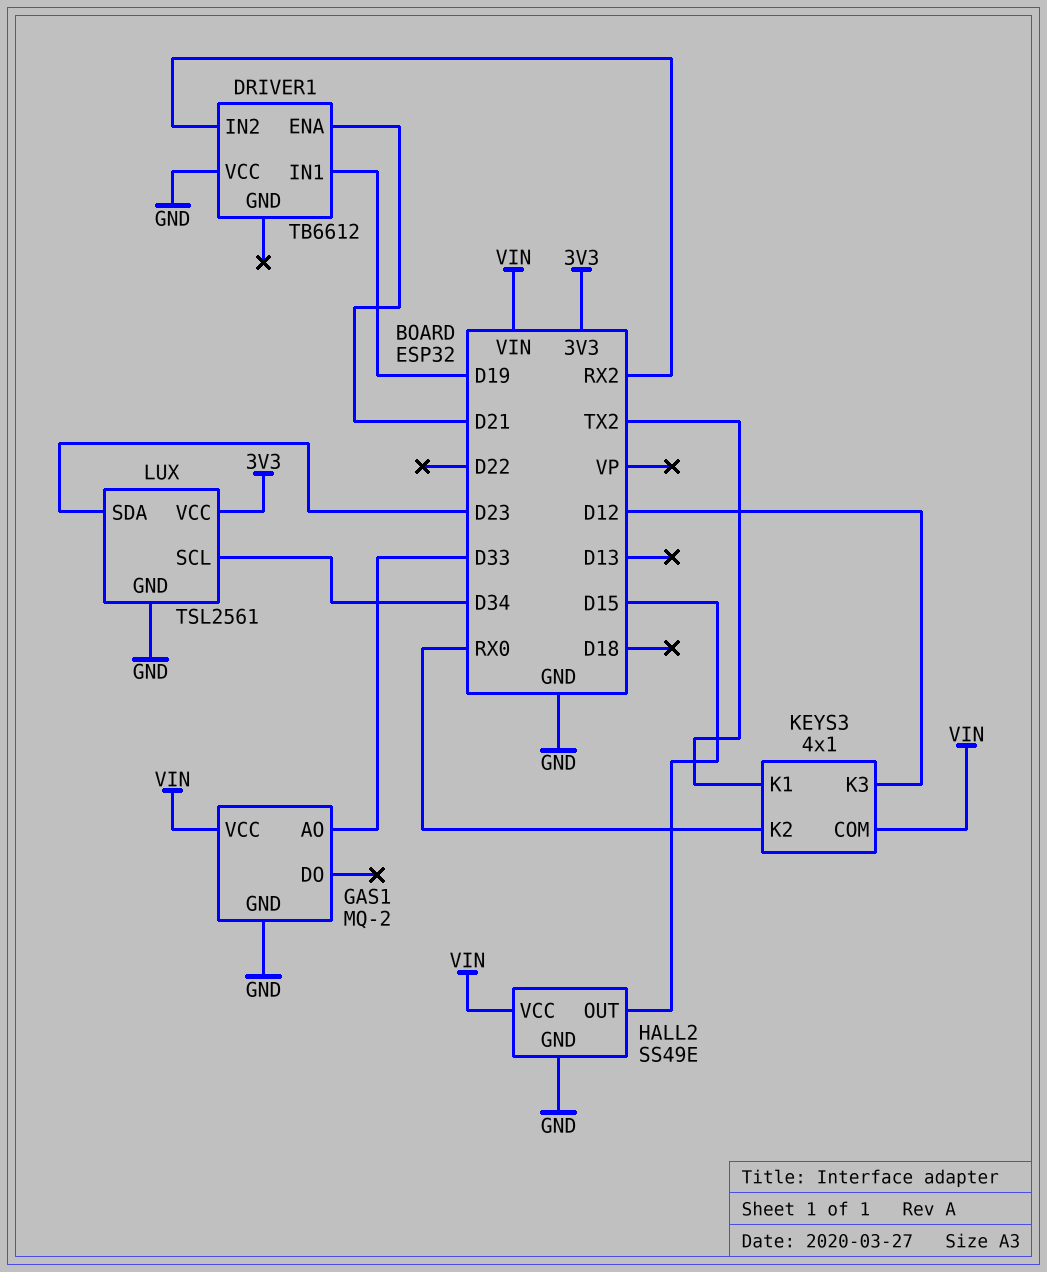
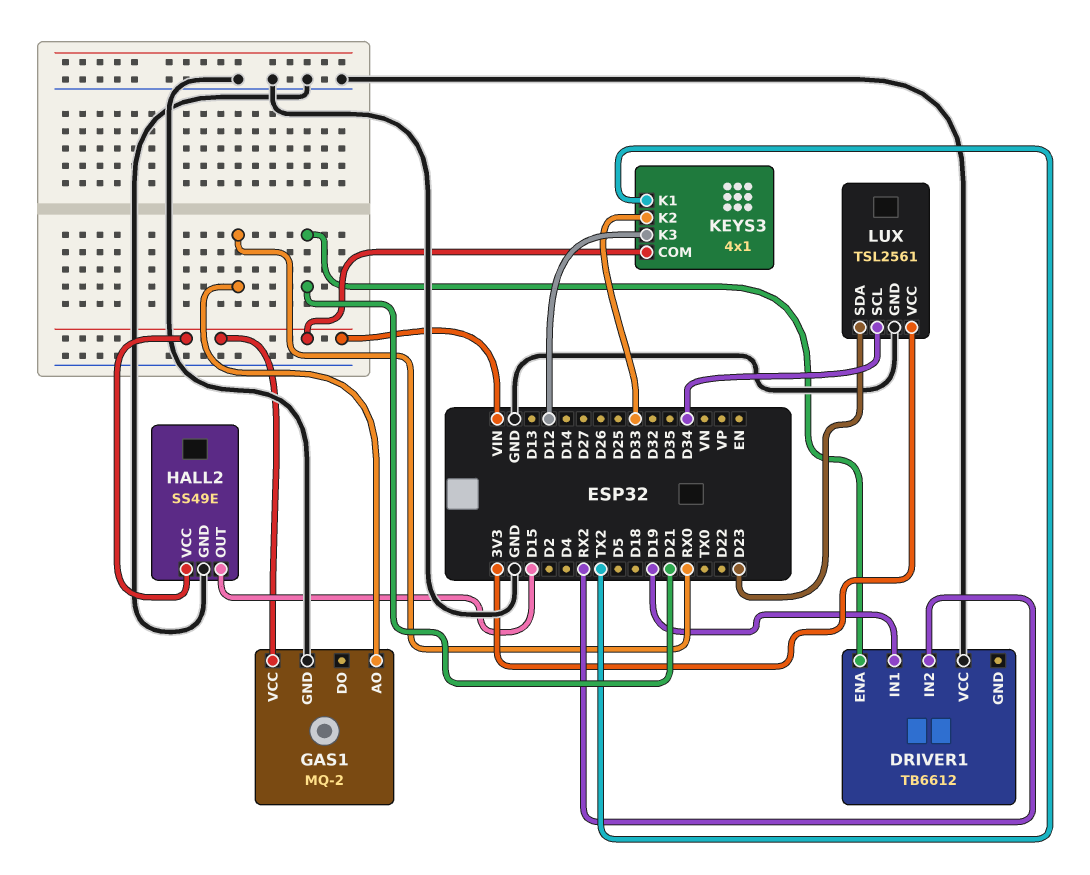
GAS1 pin AO: D33 -> RX0
KEYS3 pin K2: RX0 -> D33

